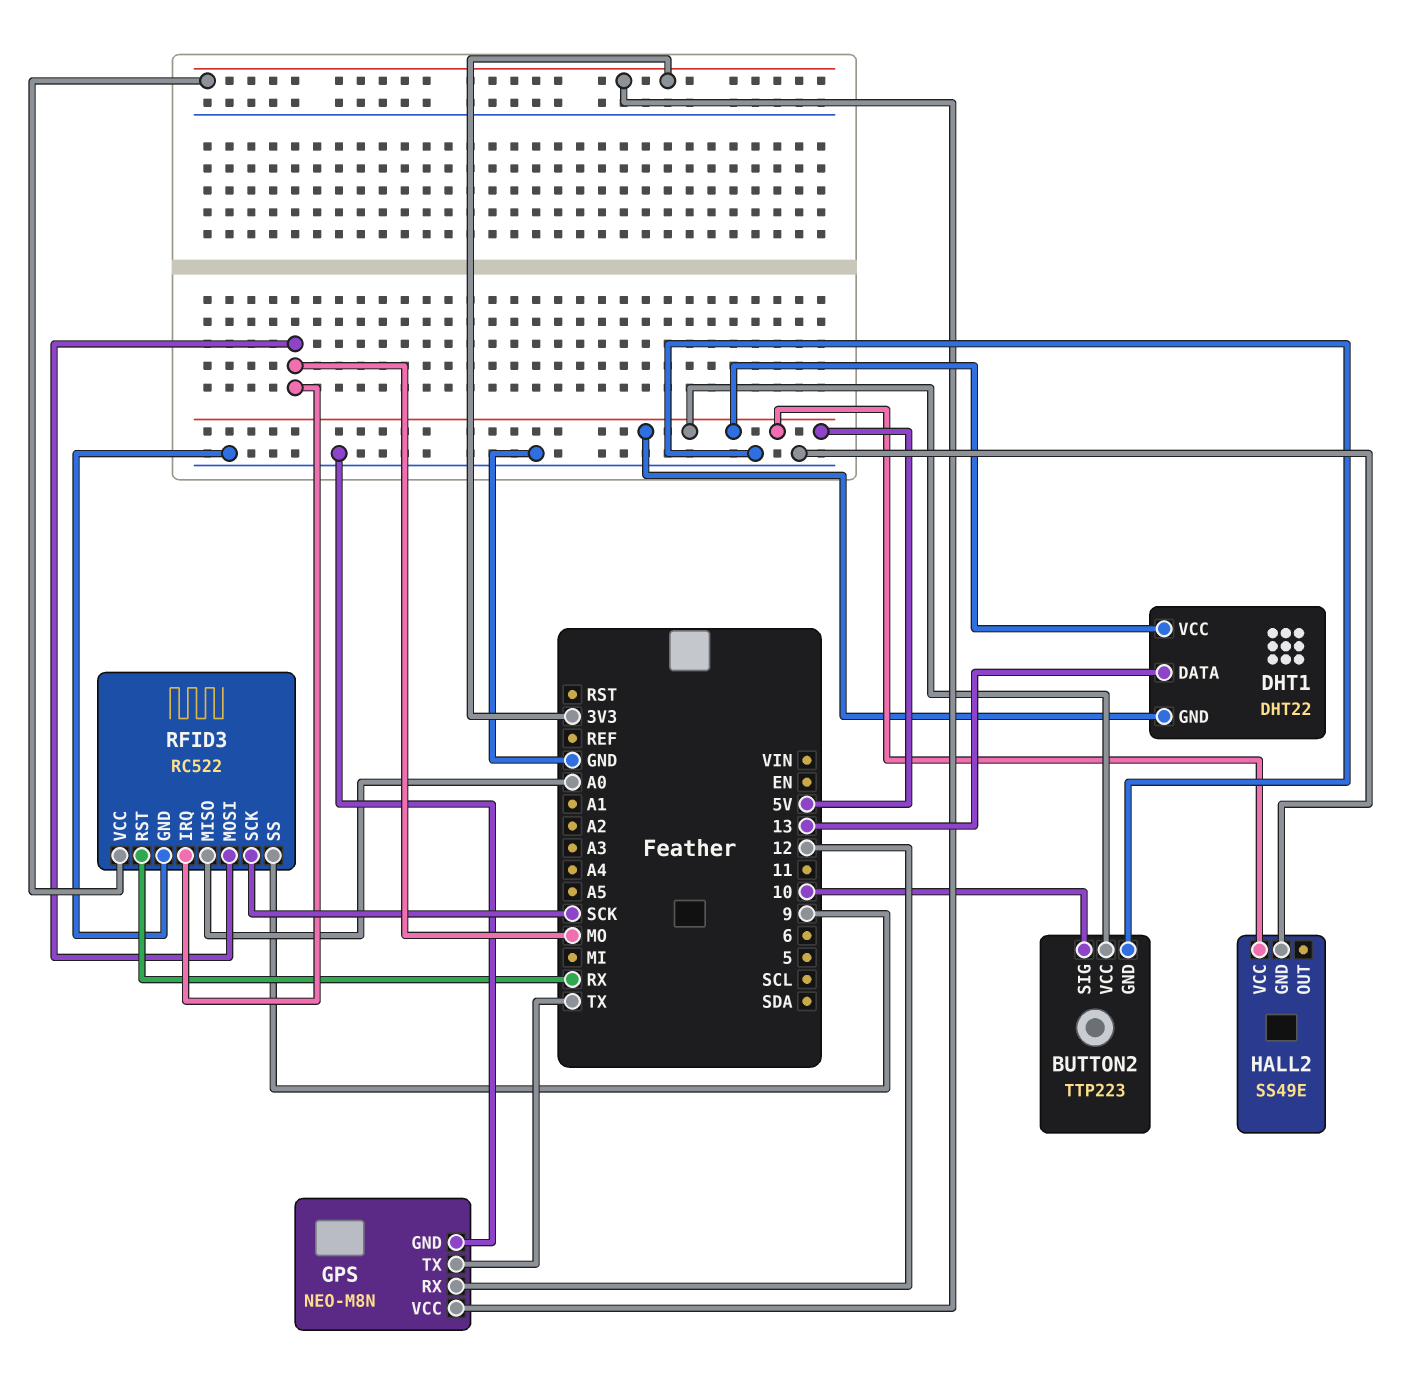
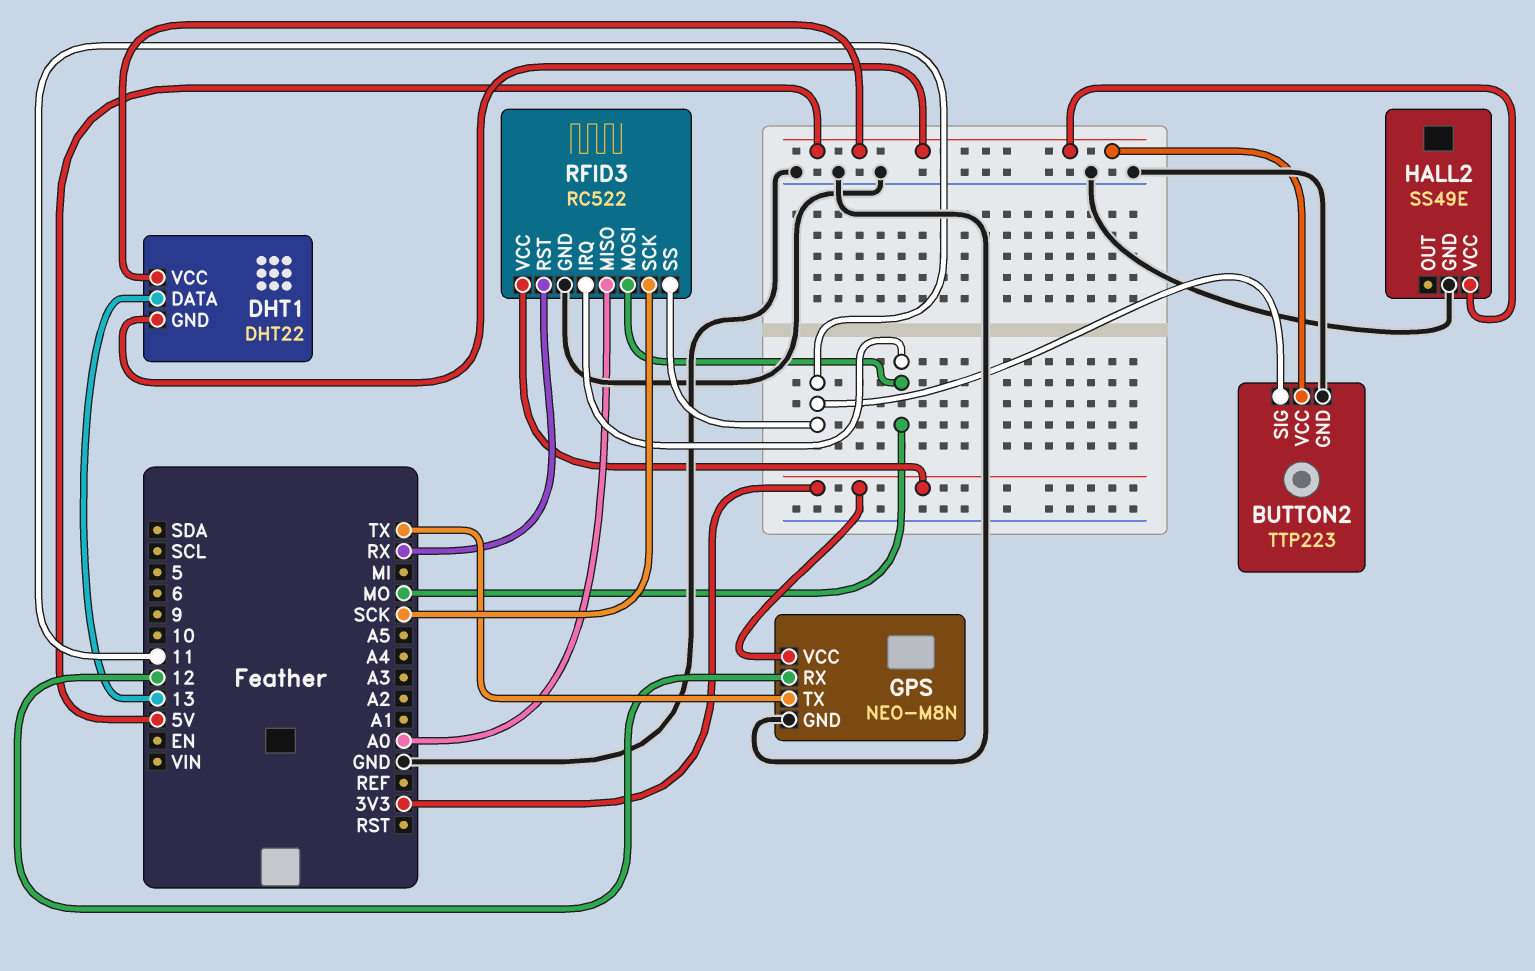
BUTTON2 pin SIG: 10 -> 11
RFID3 pin SS: 9 -> 11

